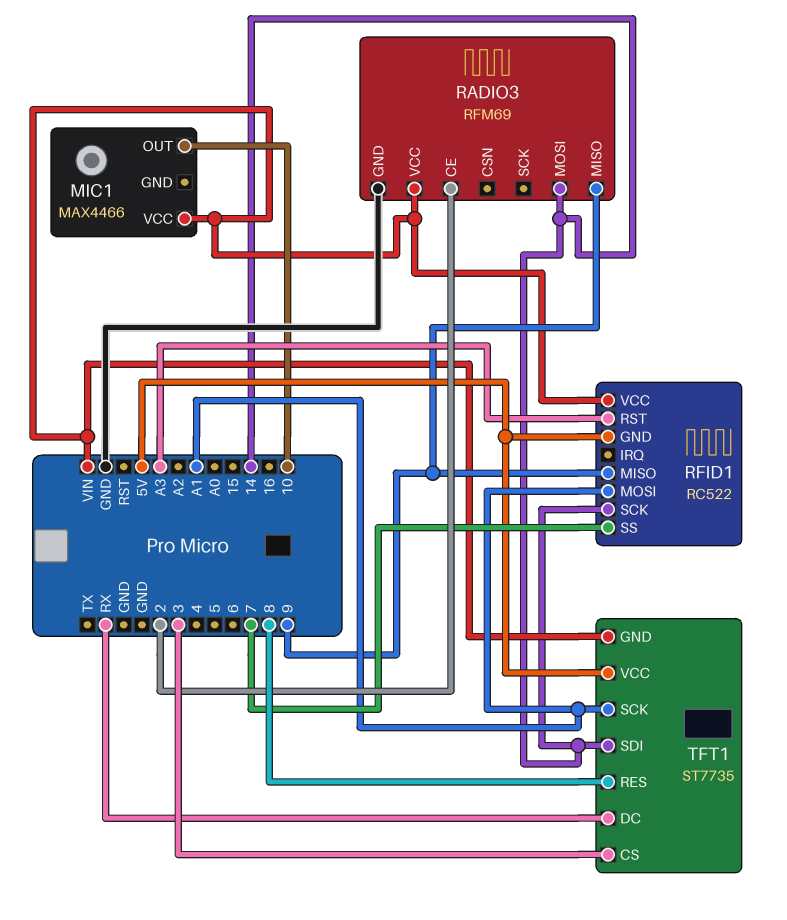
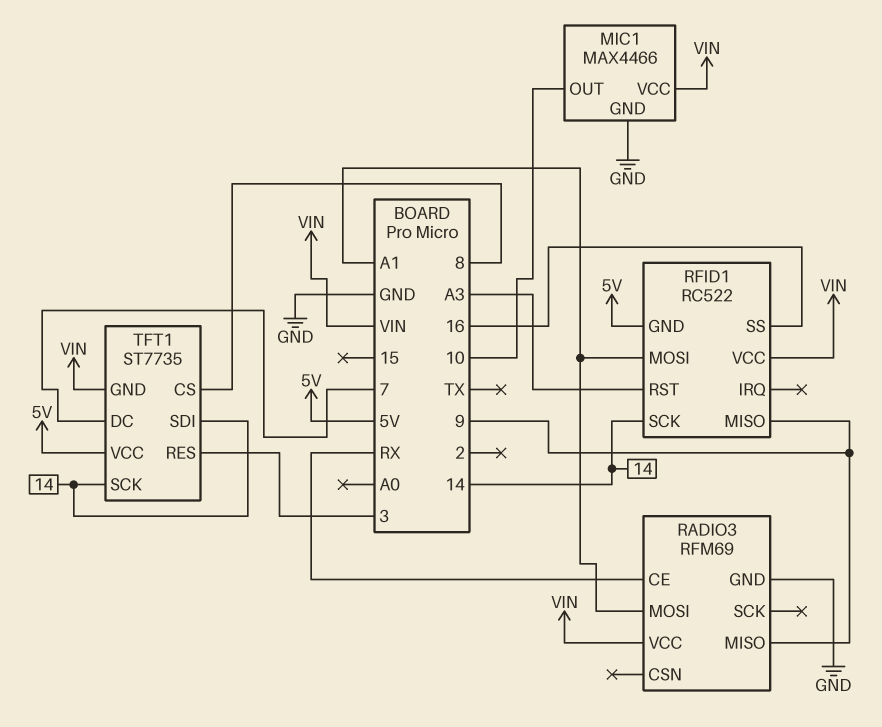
MIC1 pin GND: none -> GND
RADIO3 pin CE: 2 -> RX
RADIO3 pin MOSI: 14 -> A1
RFID1 pin SS: 7 -> 16
TFT1 pin CS: 3 -> 8
TFT1 pin DC: RX -> 7
TFT1 pin RES: 8 -> 3
TFT1 pin SCK: A1 -> 14

